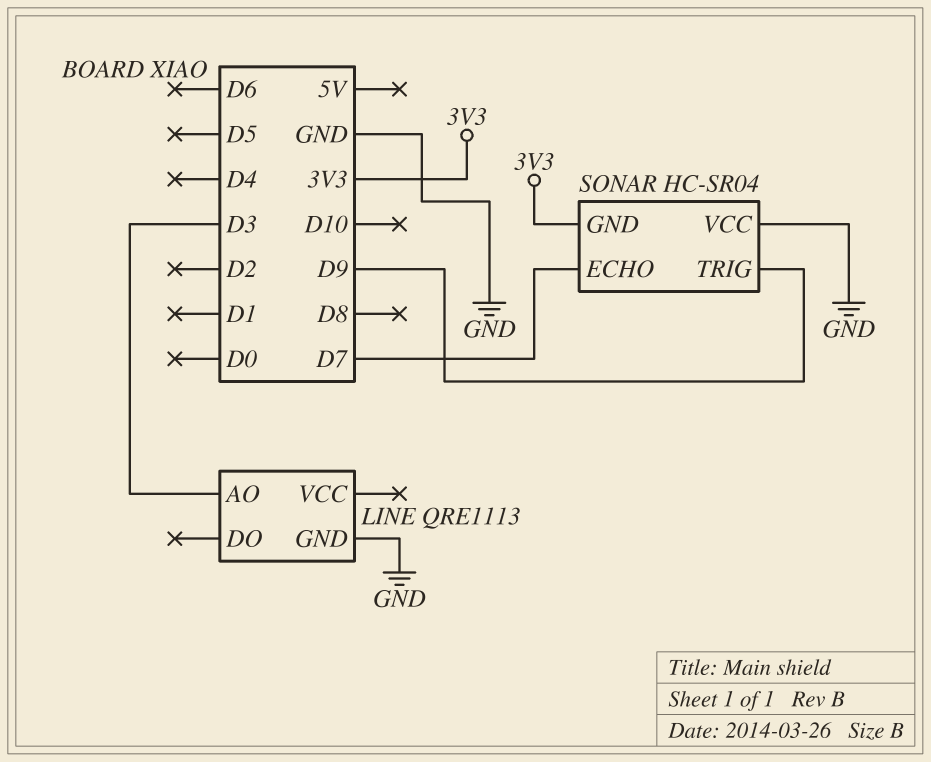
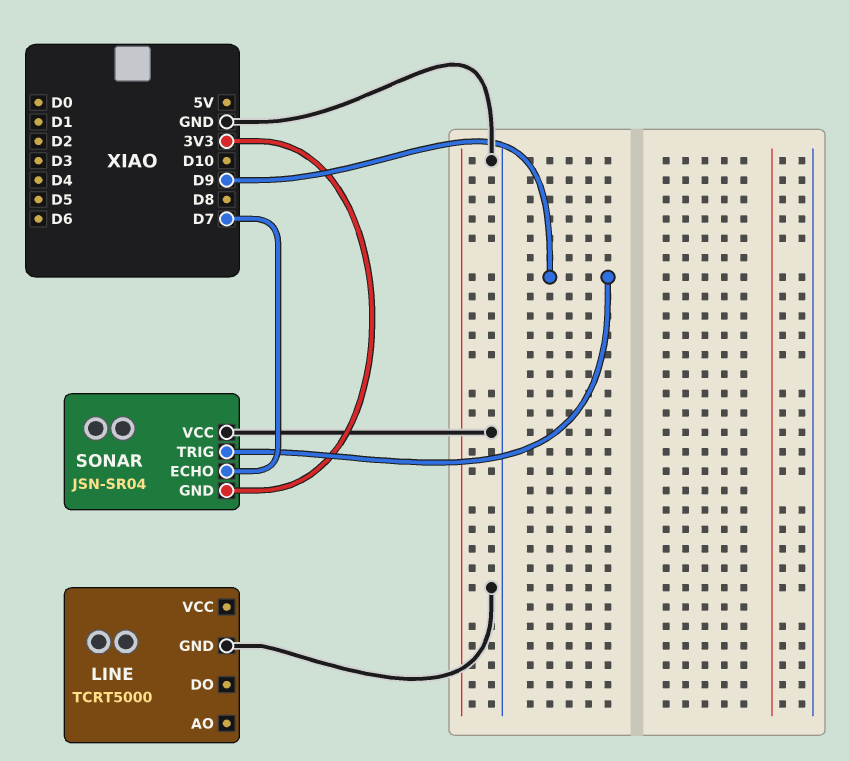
LINE: QRE1113 -> TCRT5000
LINE pin AO: D3 -> none
SONAR: HC-SR04 -> JSN-SR04

